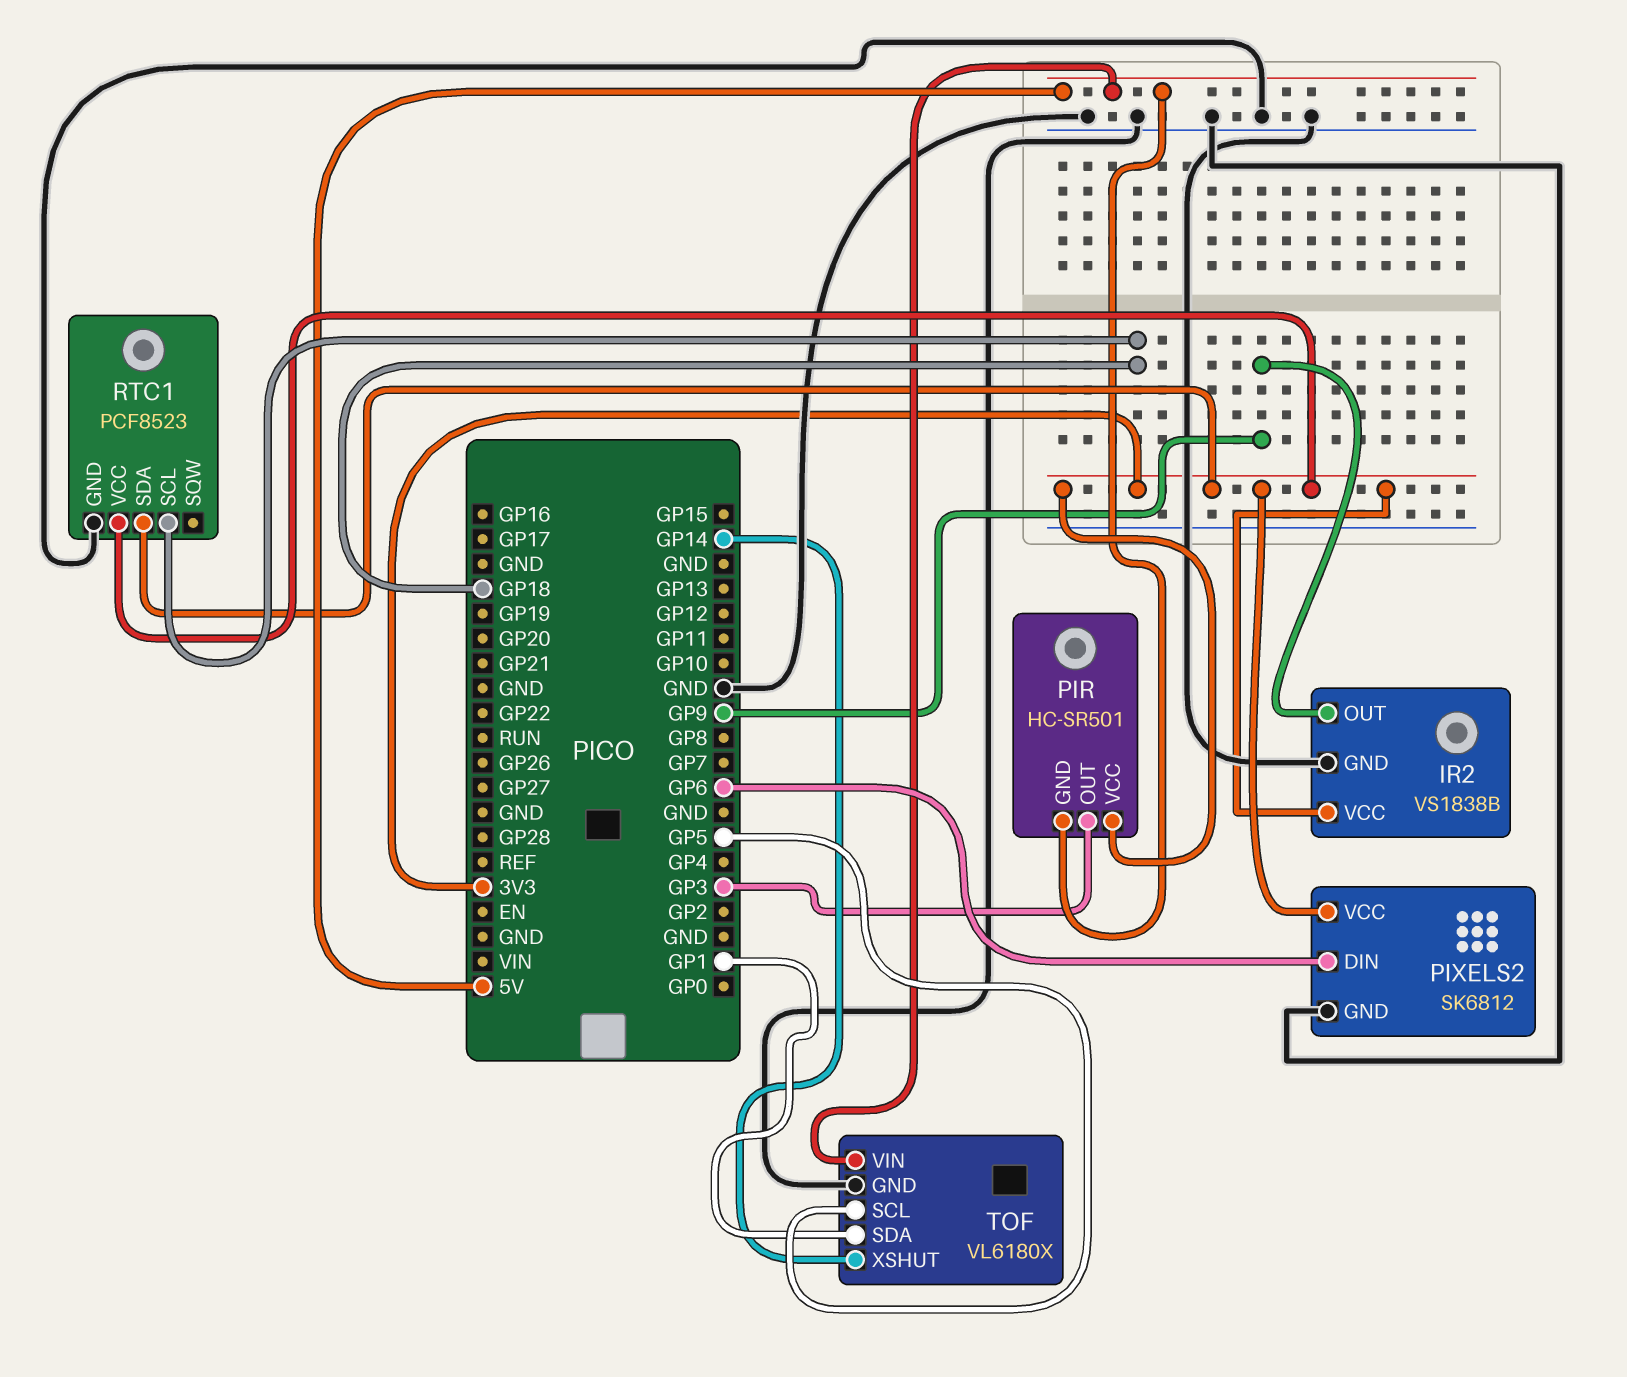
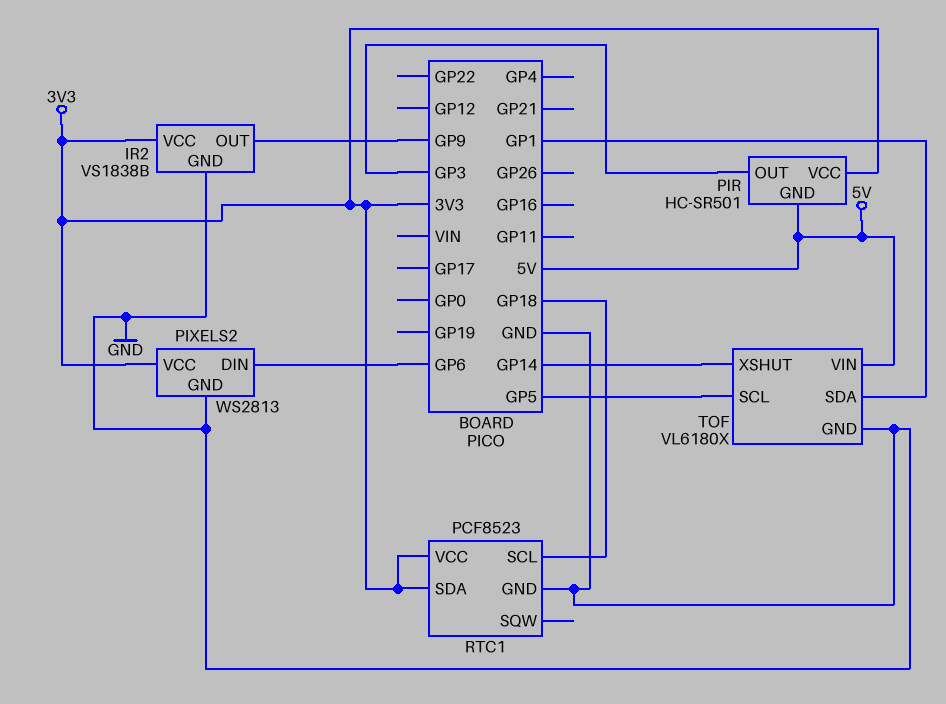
PIXELS2: SK6812 -> WS2813

